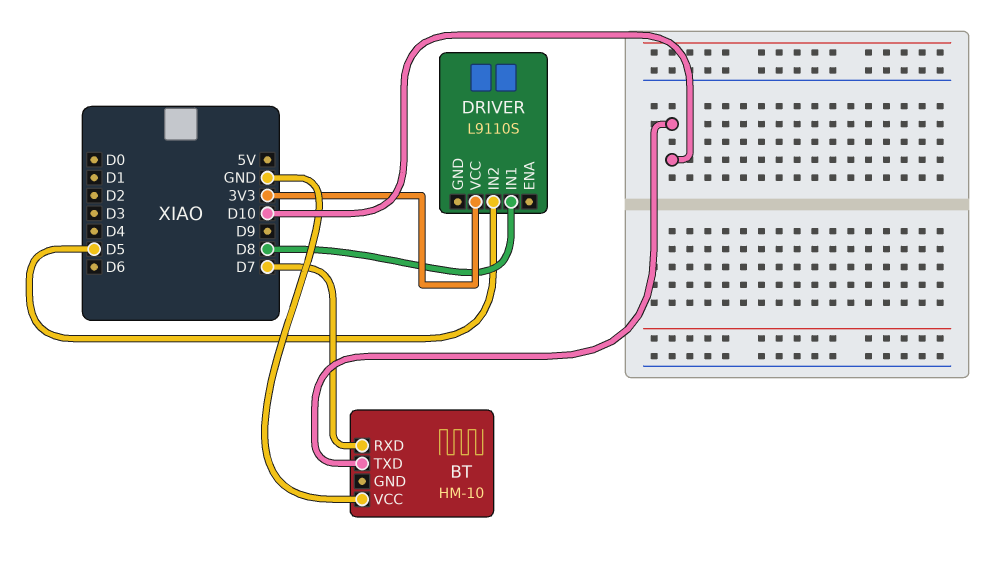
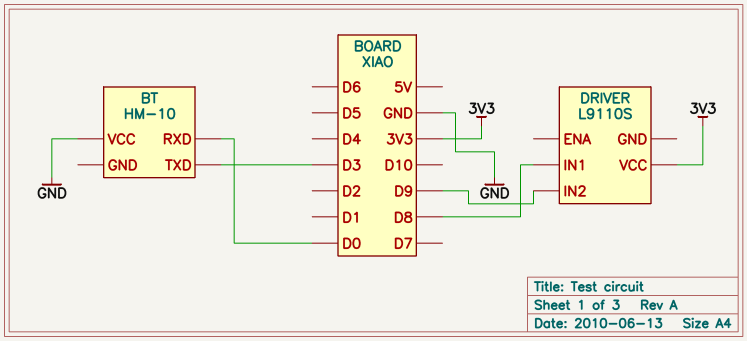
BT pin RXD: D7 -> D0
BT pin TXD: D10 -> D3
DRIVER pin IN2: D5 -> D9

